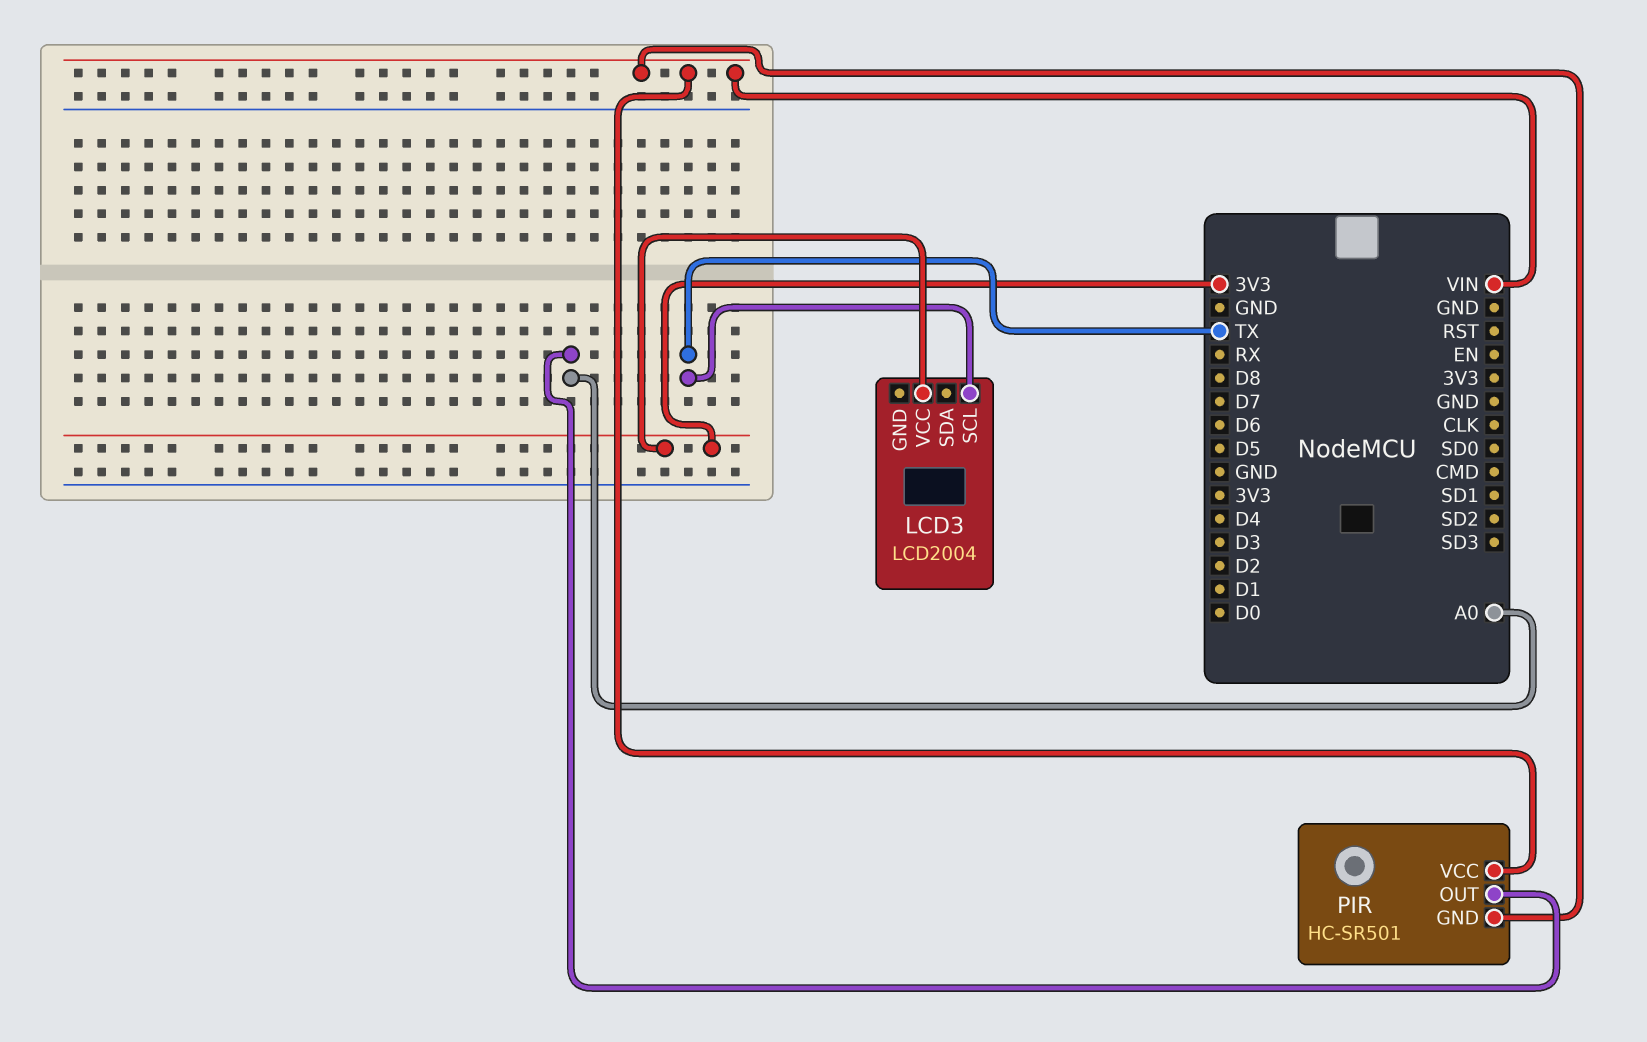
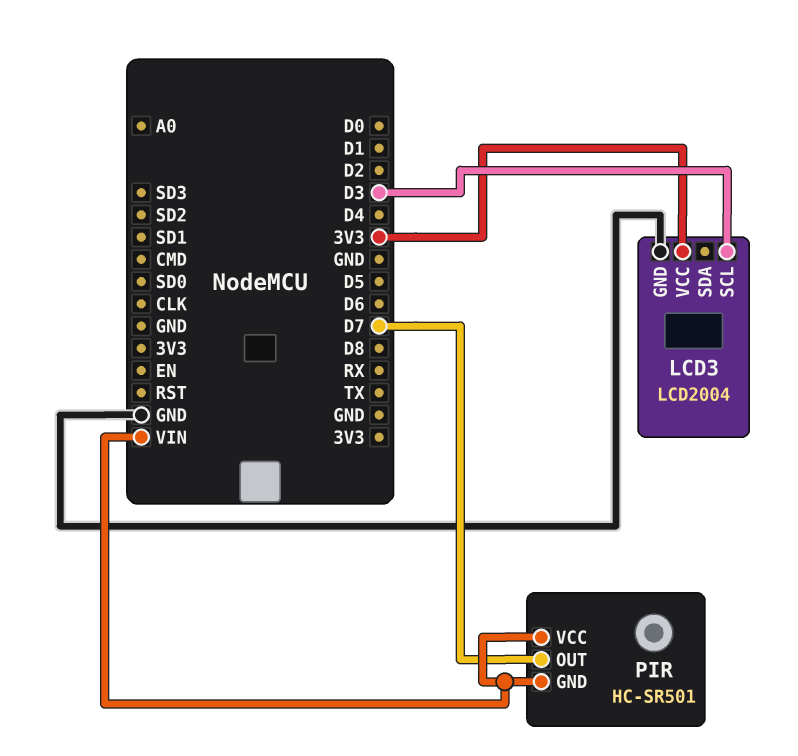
LCD3 pin GND: none -> GND
LCD3 pin SCL: TX -> D3
PIR pin OUT: A0 -> D7

